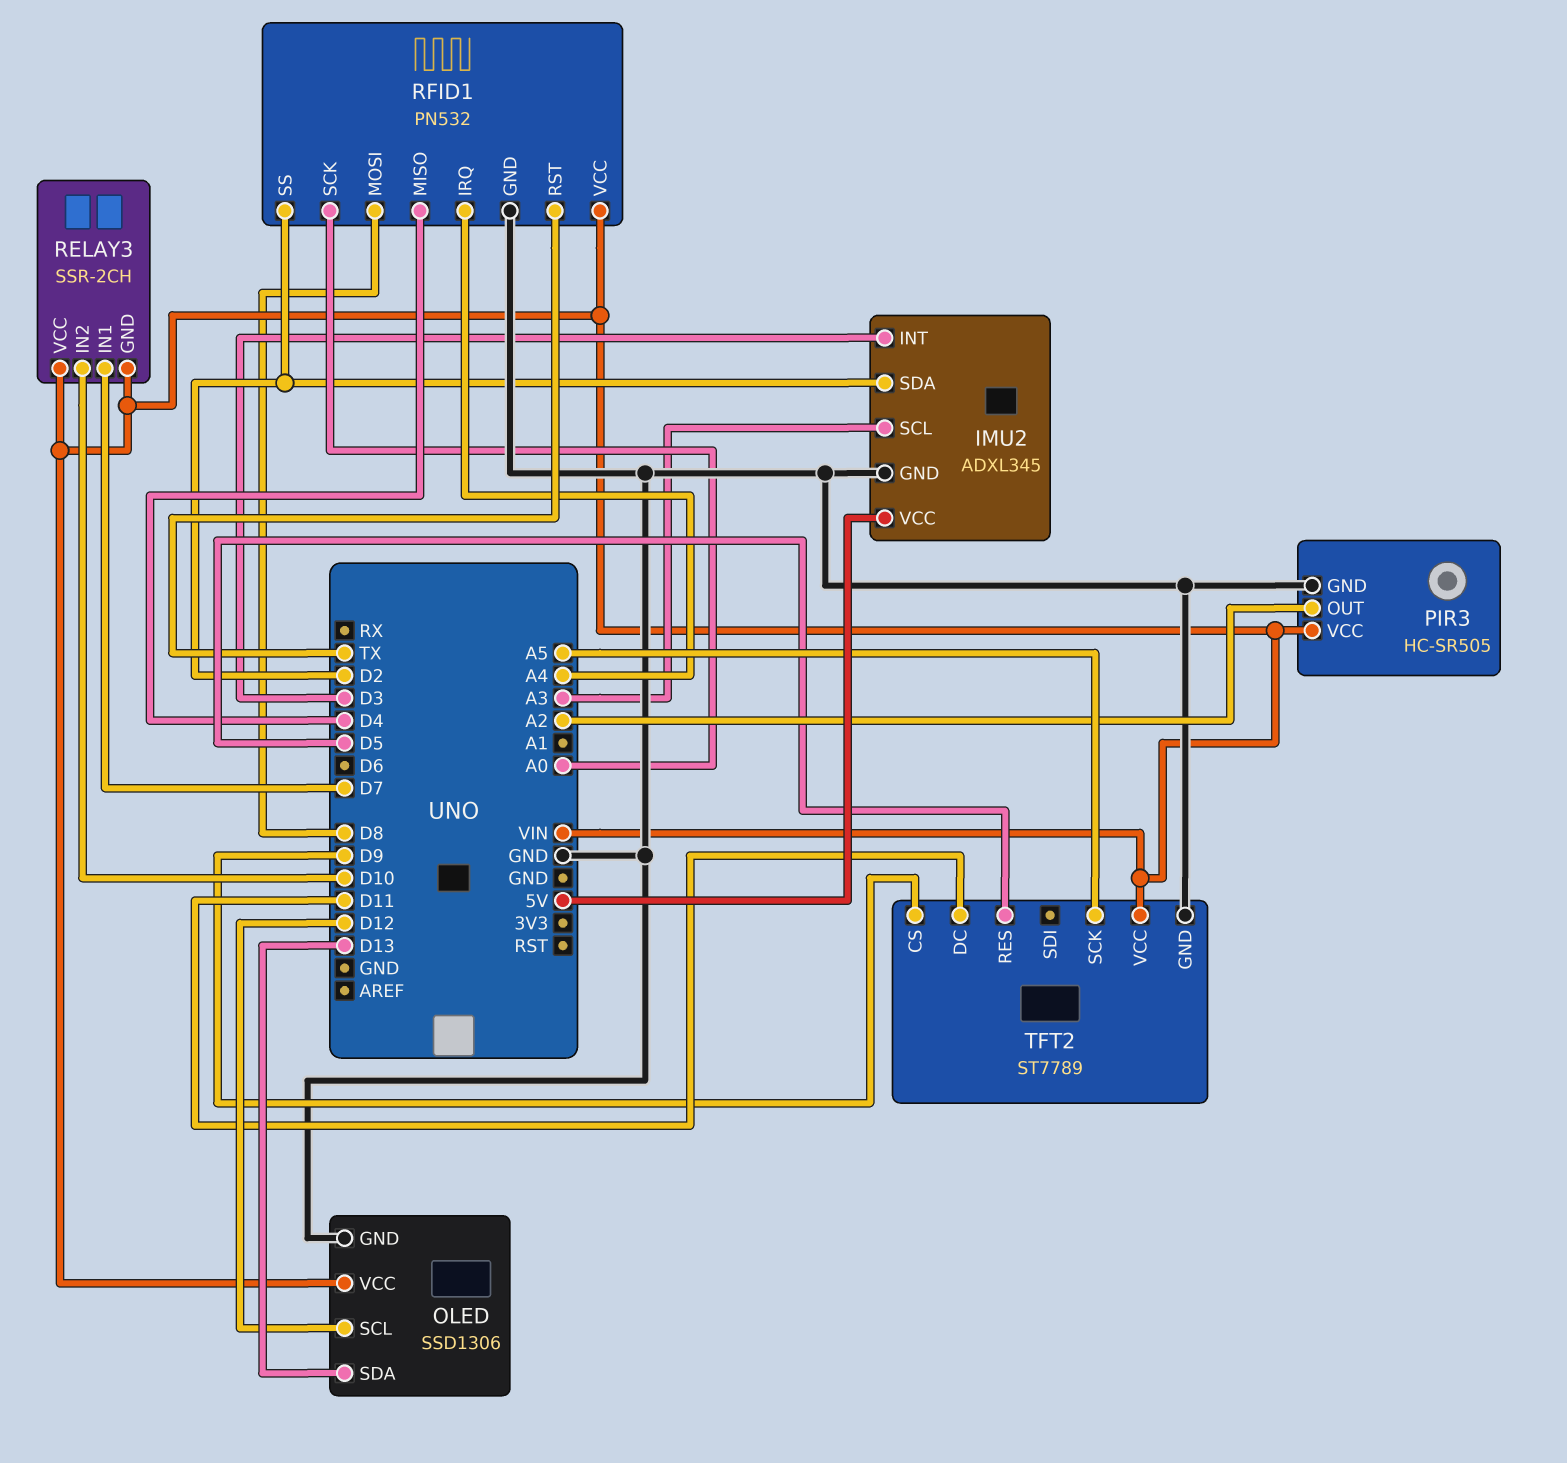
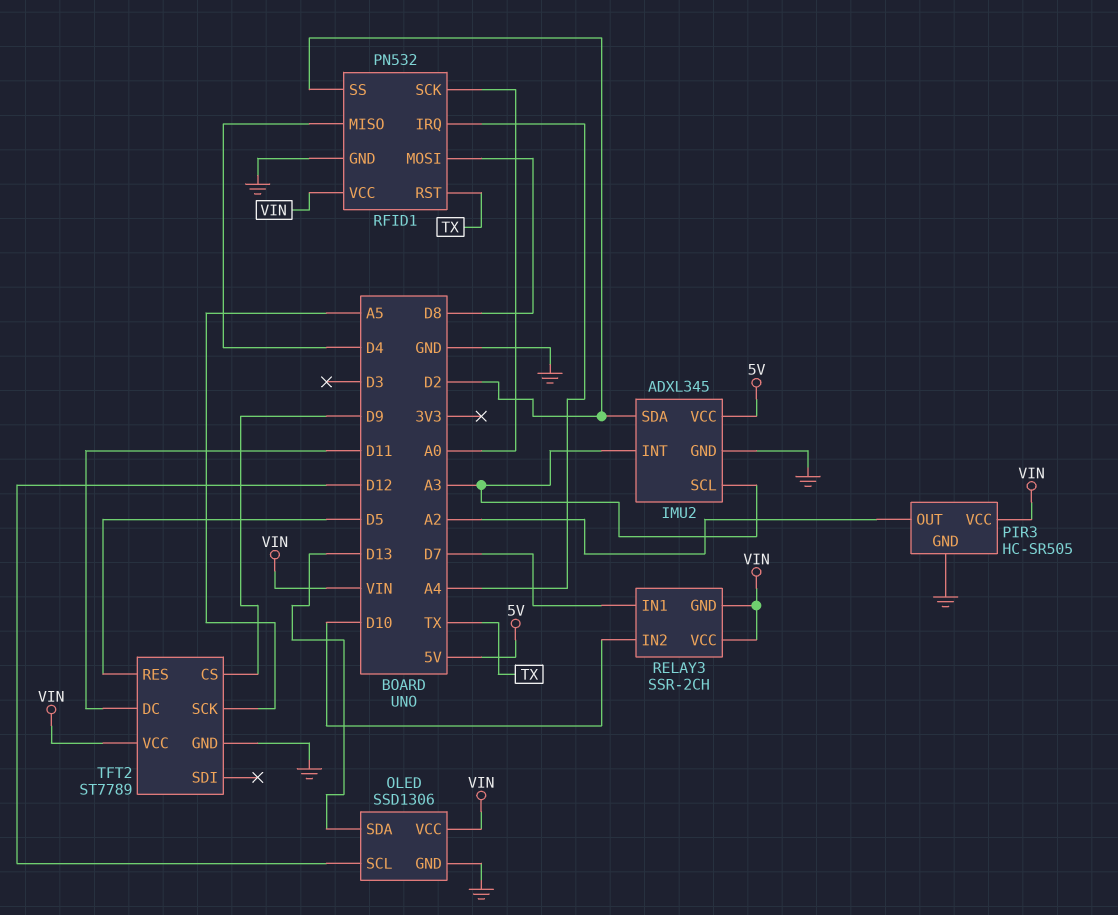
IMU2 pin INT: D3 -> A3

